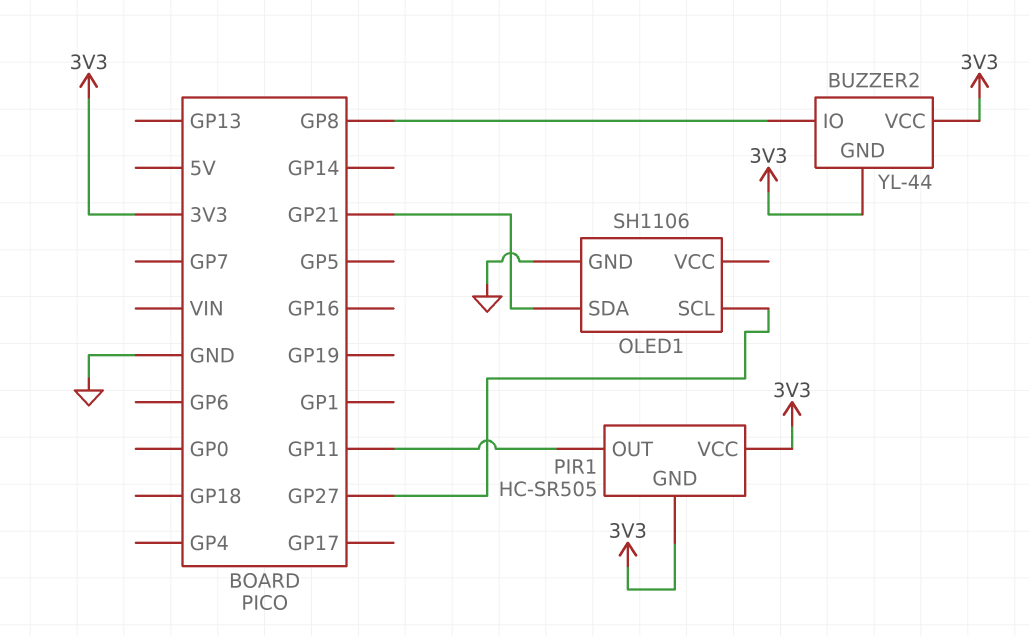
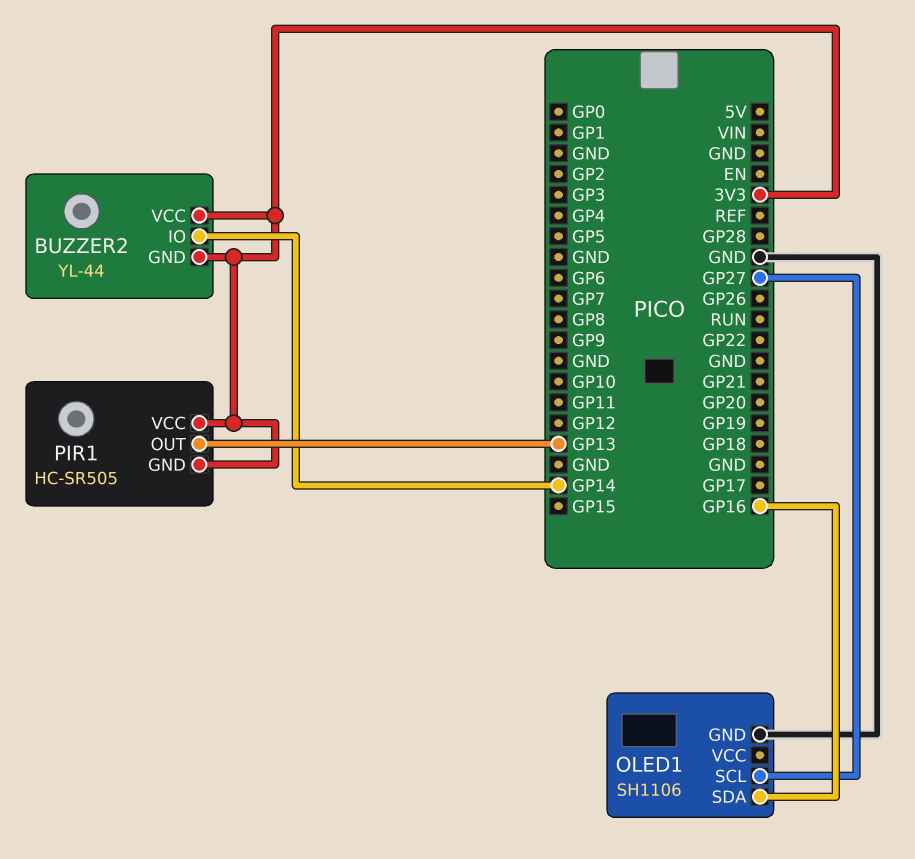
BUZZER2 pin IO: GP8 -> GP14
OLED1 pin SDA: GP21 -> GP16
PIR1 pin OUT: GP11 -> GP13

